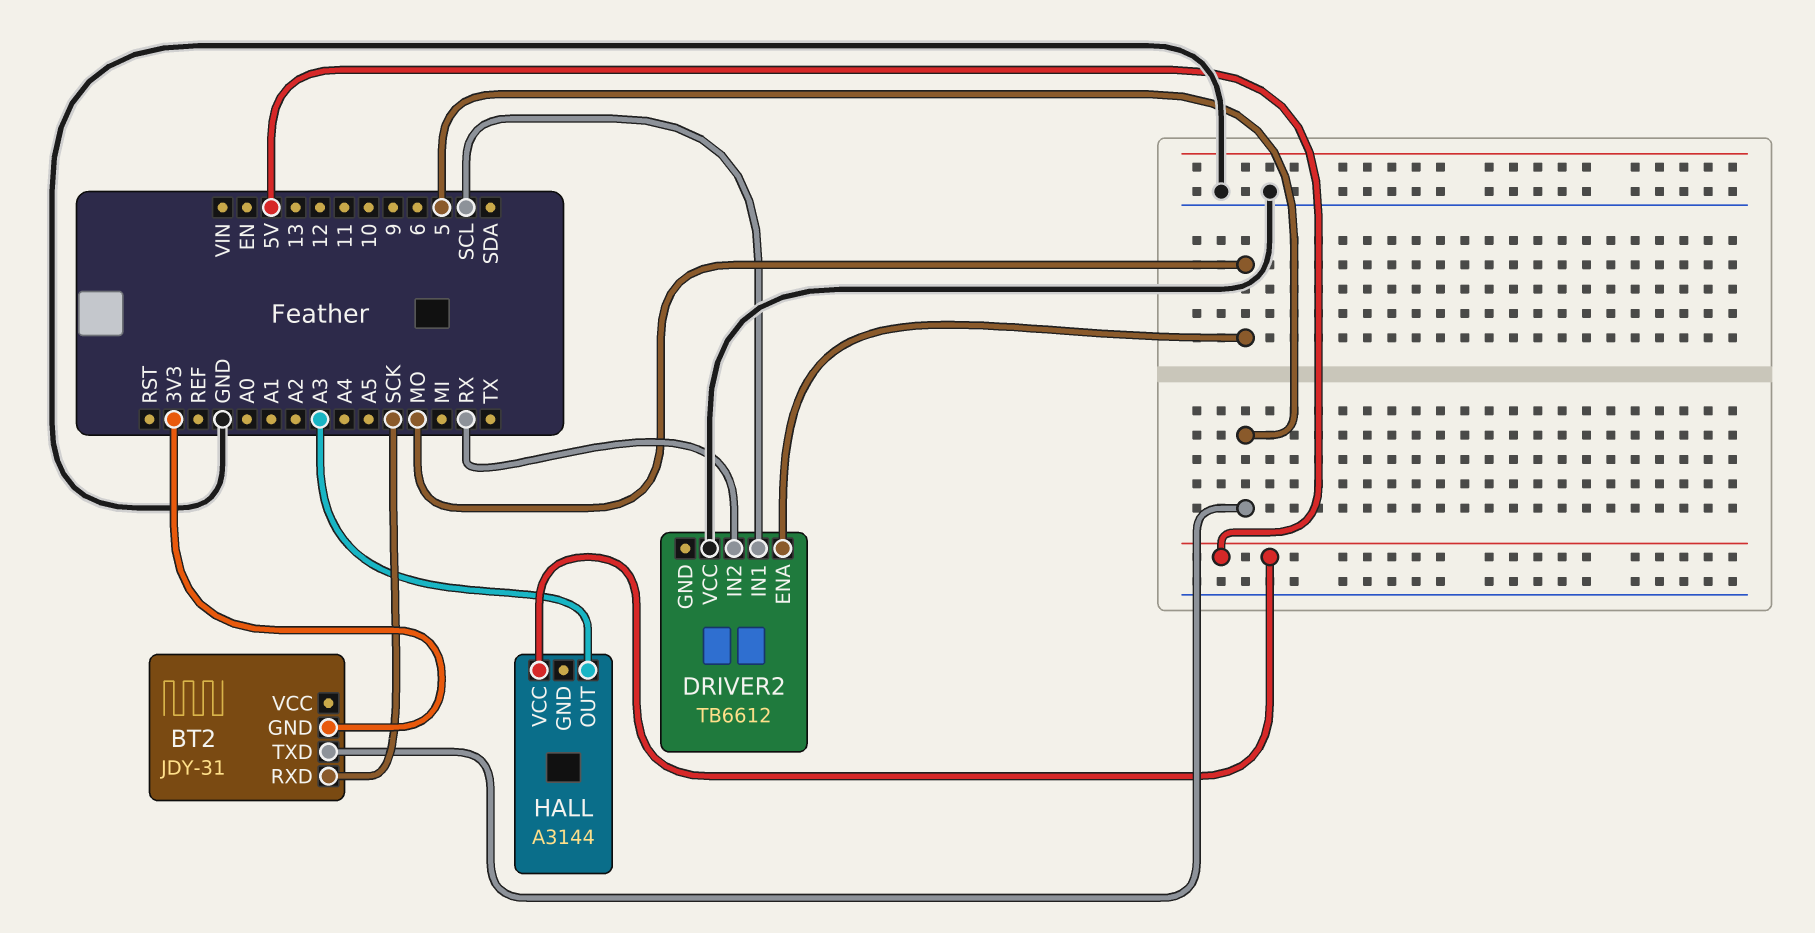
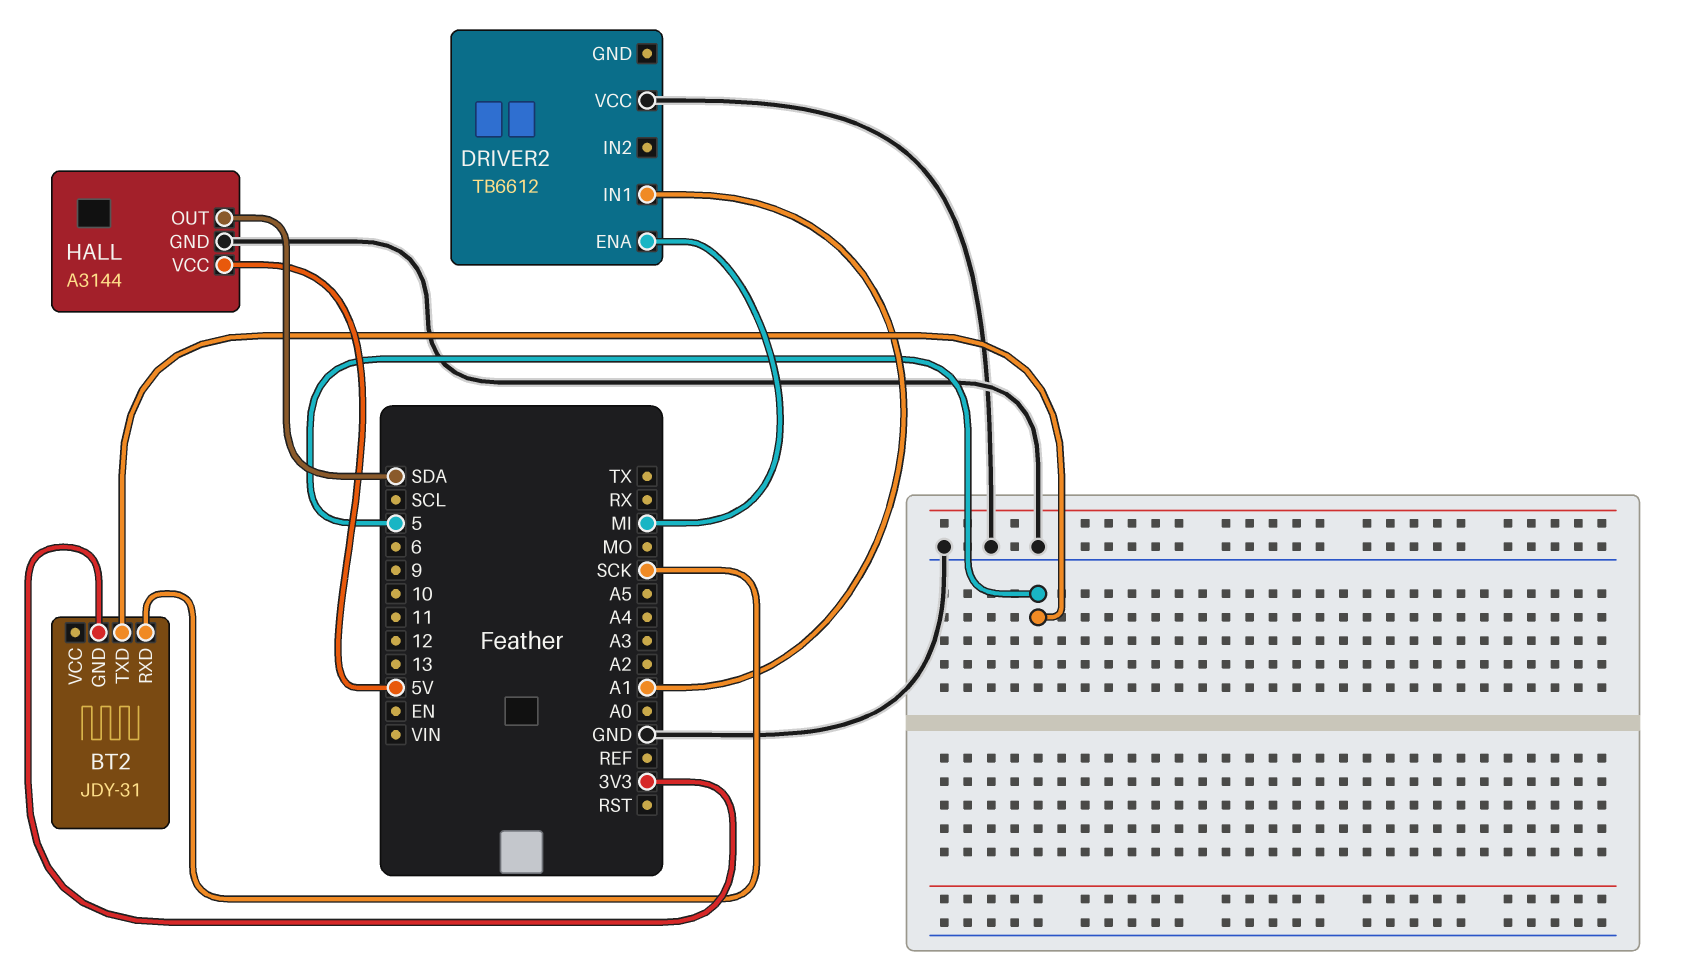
DRIVER2 pin ENA: MO -> MI
DRIVER2 pin IN1: SCL -> A1
DRIVER2 pin IN2: RX -> none
HALL pin GND: none -> GND
HALL pin OUT: A3 -> SDA

